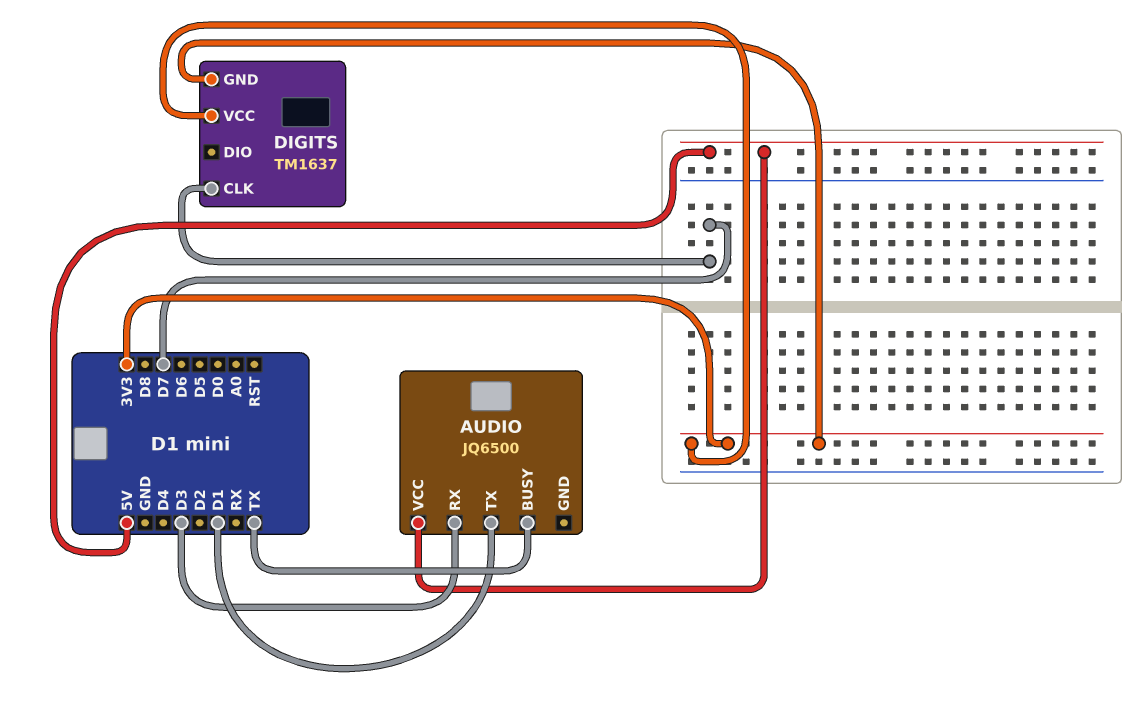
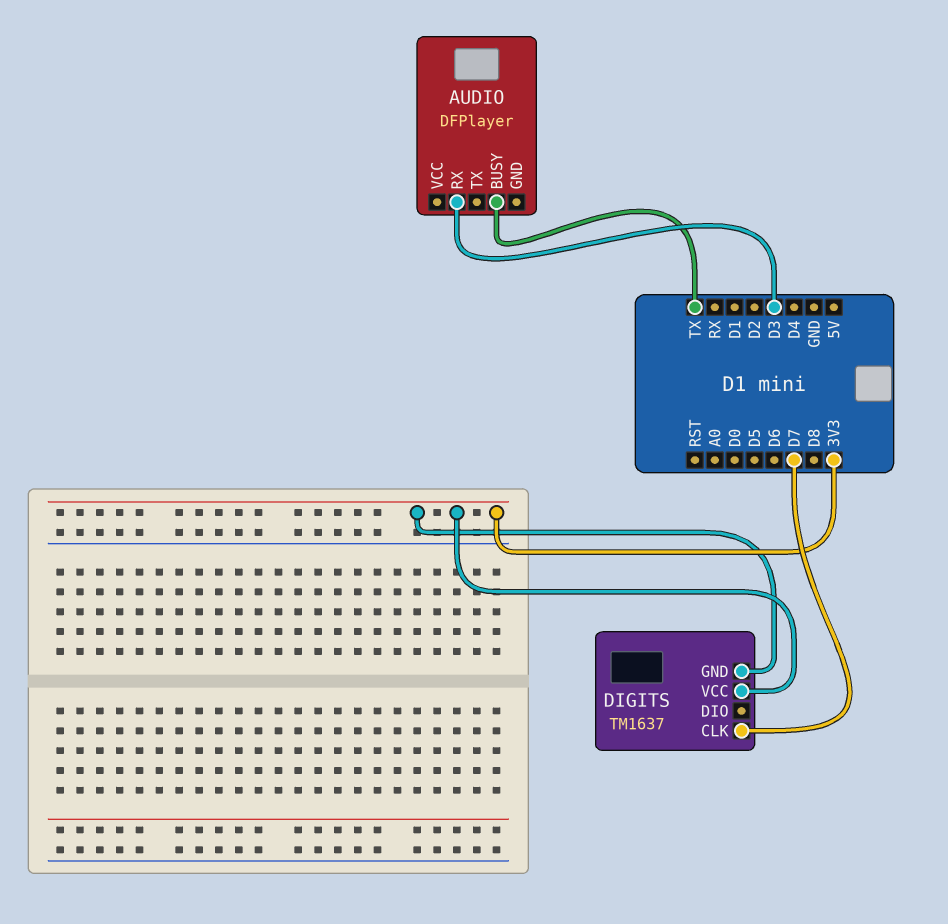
AUDIO: JQ6500 -> DFPlayer
AUDIO pin TX: D1 -> none
AUDIO pin VCC: 5V -> none

